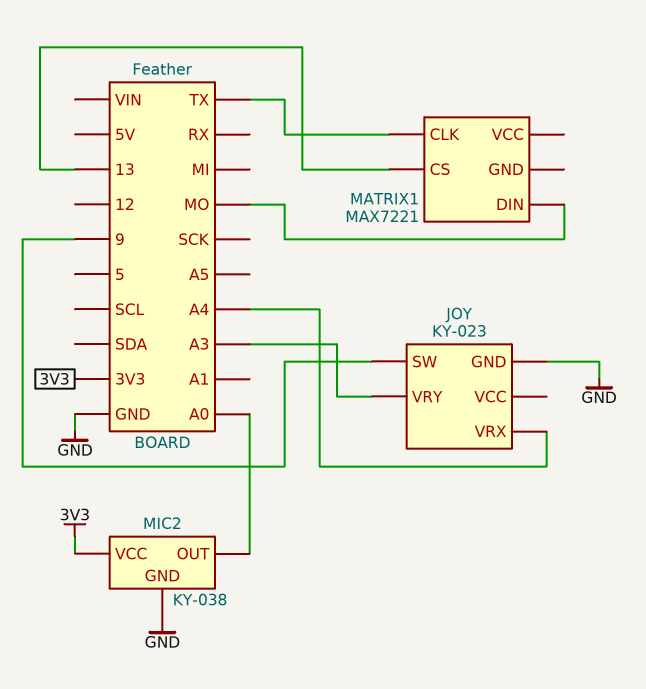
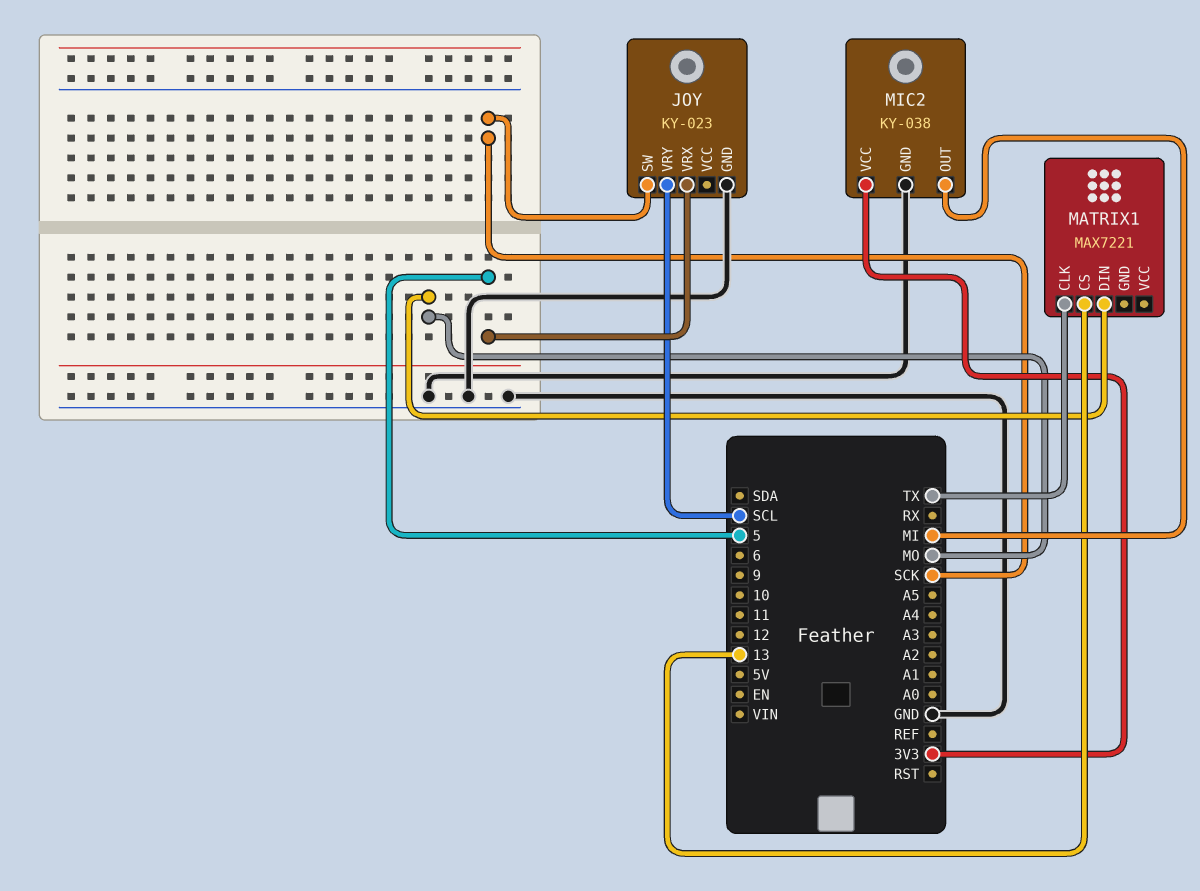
JOY pin SW: 9 -> SCK
JOY pin VRX: A4 -> 5
JOY pin VRY: A3 -> SCL
MIC2 pin OUT: A0 -> MI

